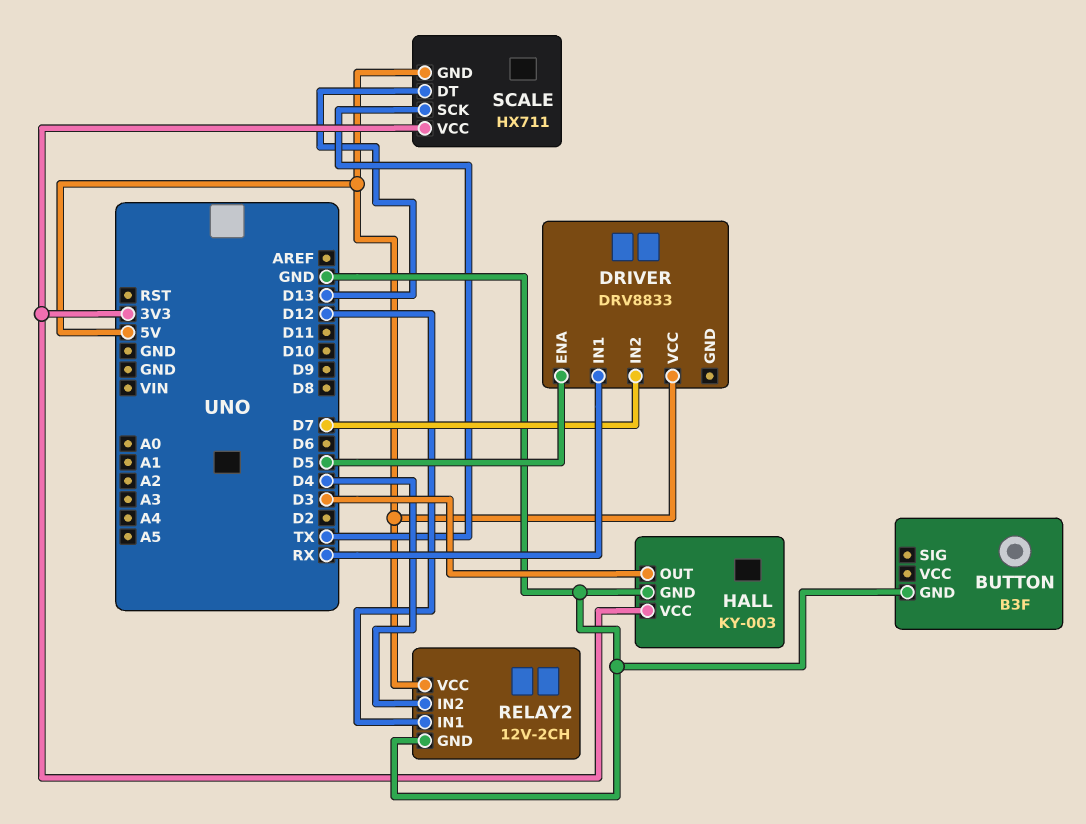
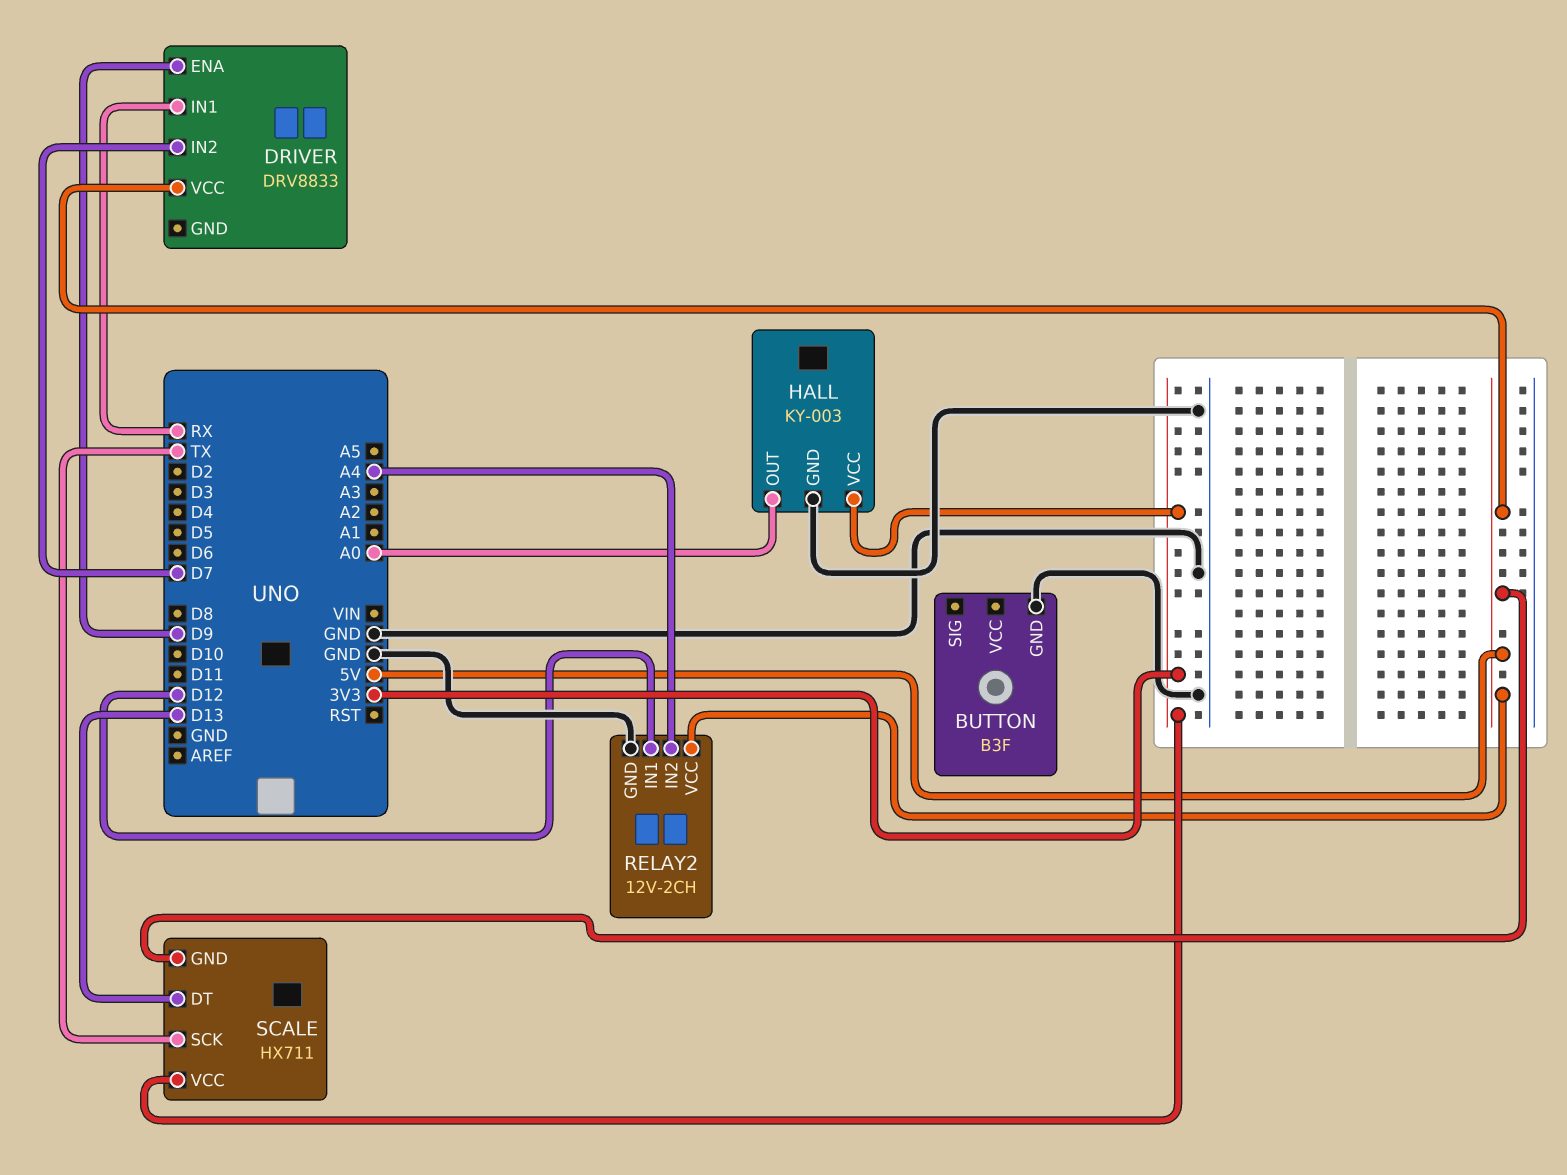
DRIVER pin ENA: D5 -> D9
HALL pin OUT: D3 -> A0
RELAY2 pin IN2: D4 -> A4

